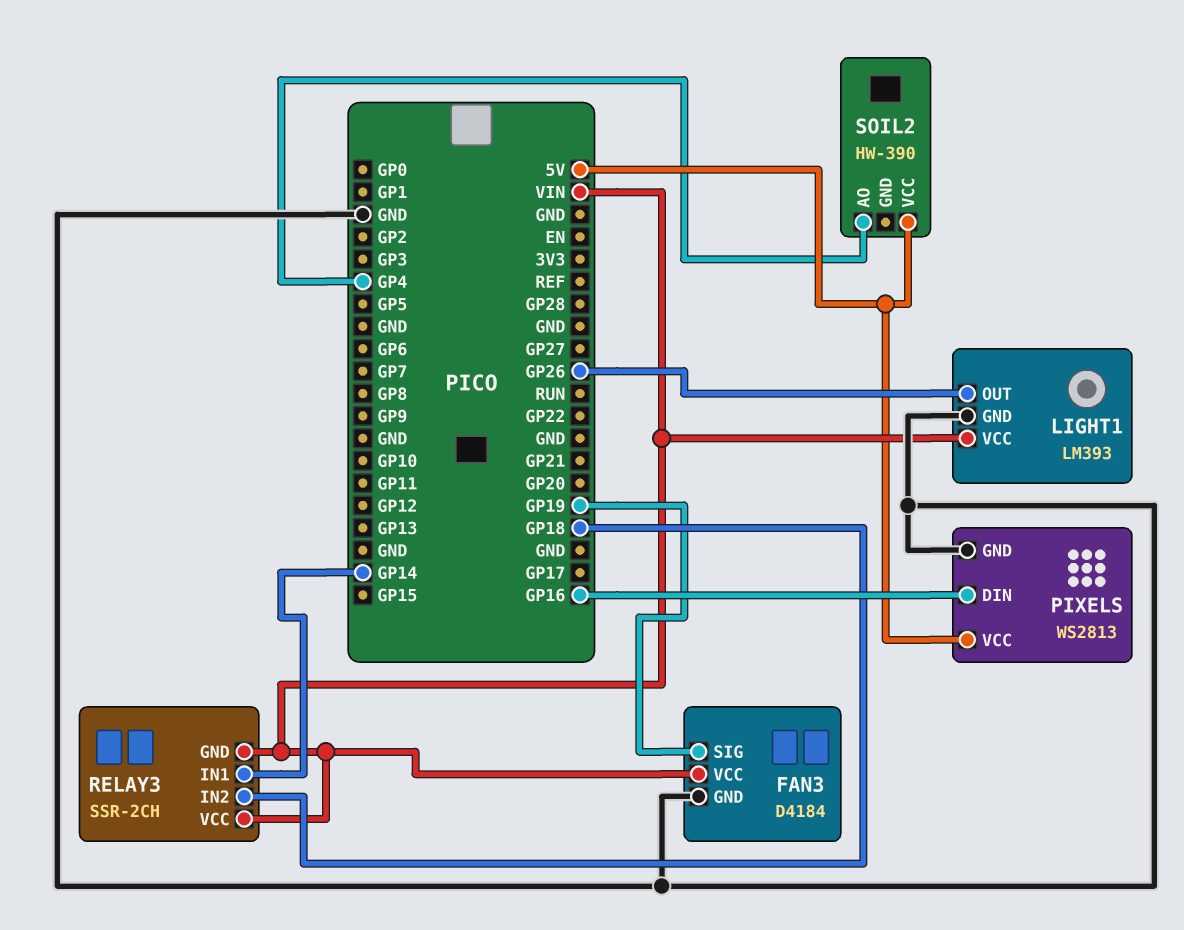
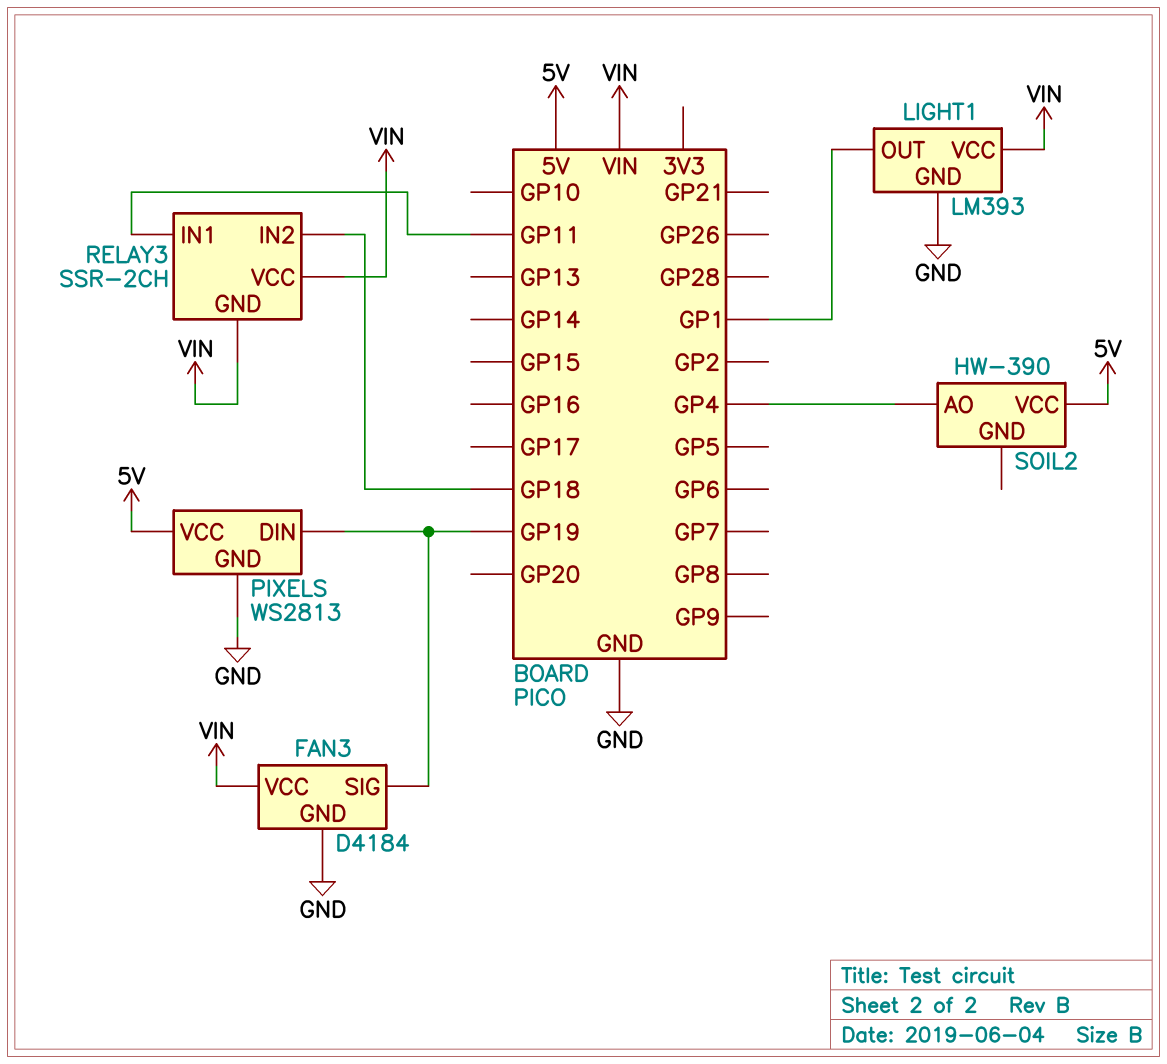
LIGHT1 pin OUT: GP26 -> GP1
PIXELS pin DIN: GP16 -> GP19
RELAY3 pin IN1: GP14 -> GP11

